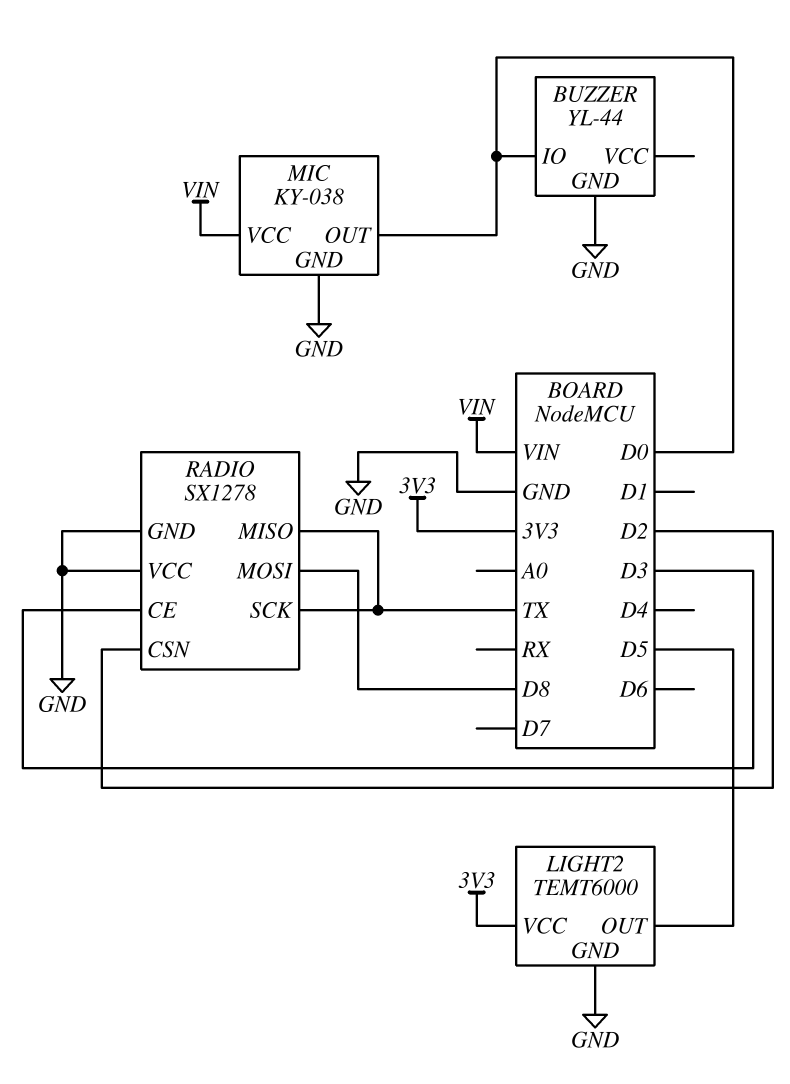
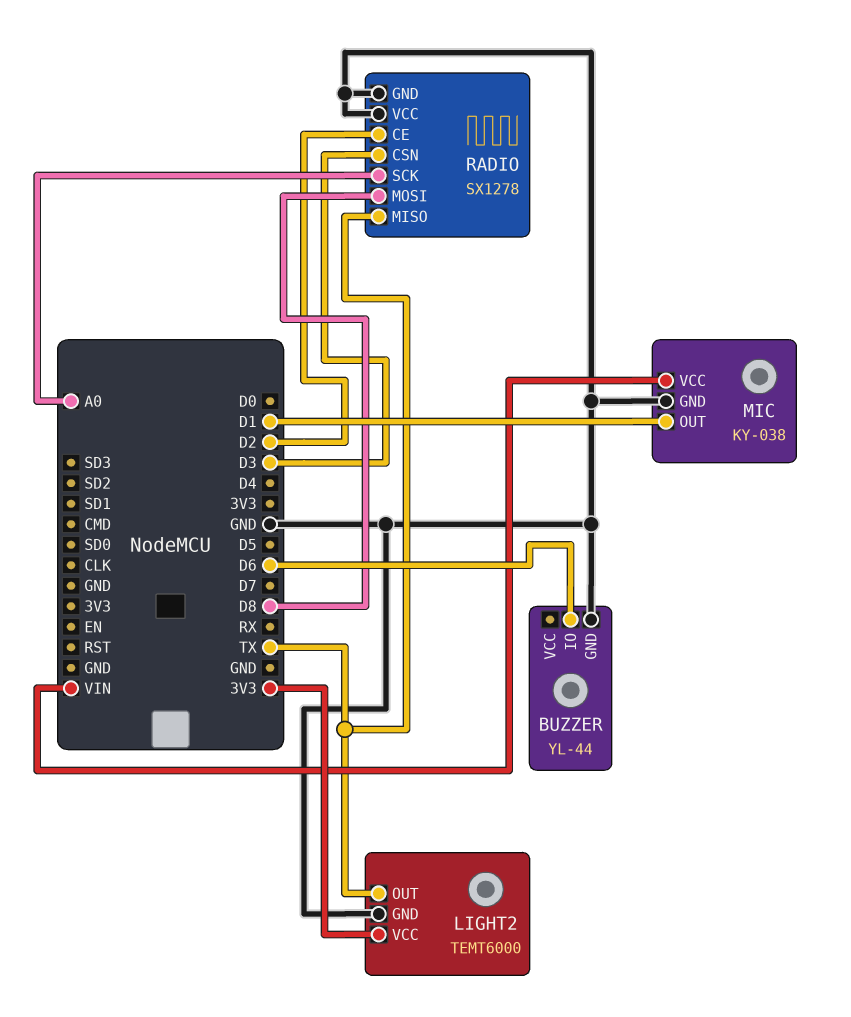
BUZZER pin IO: D0 -> D6
LIGHT2 pin OUT: D5 -> TX
MIC pin OUT: D0 -> D1
RADIO pin CE: D3 -> D2
RADIO pin CSN: D2 -> D3
RADIO pin SCK: TX -> A0

